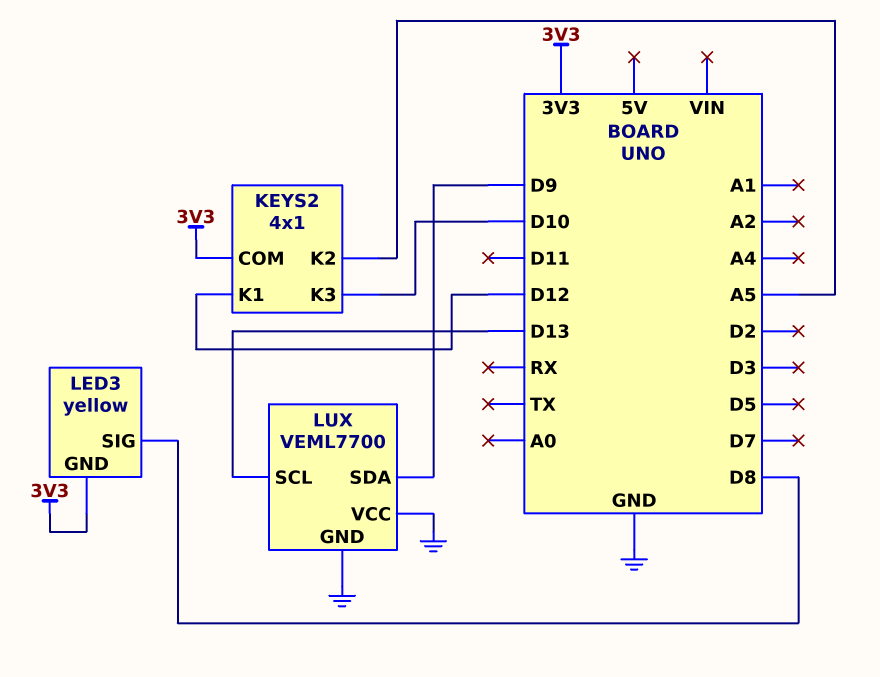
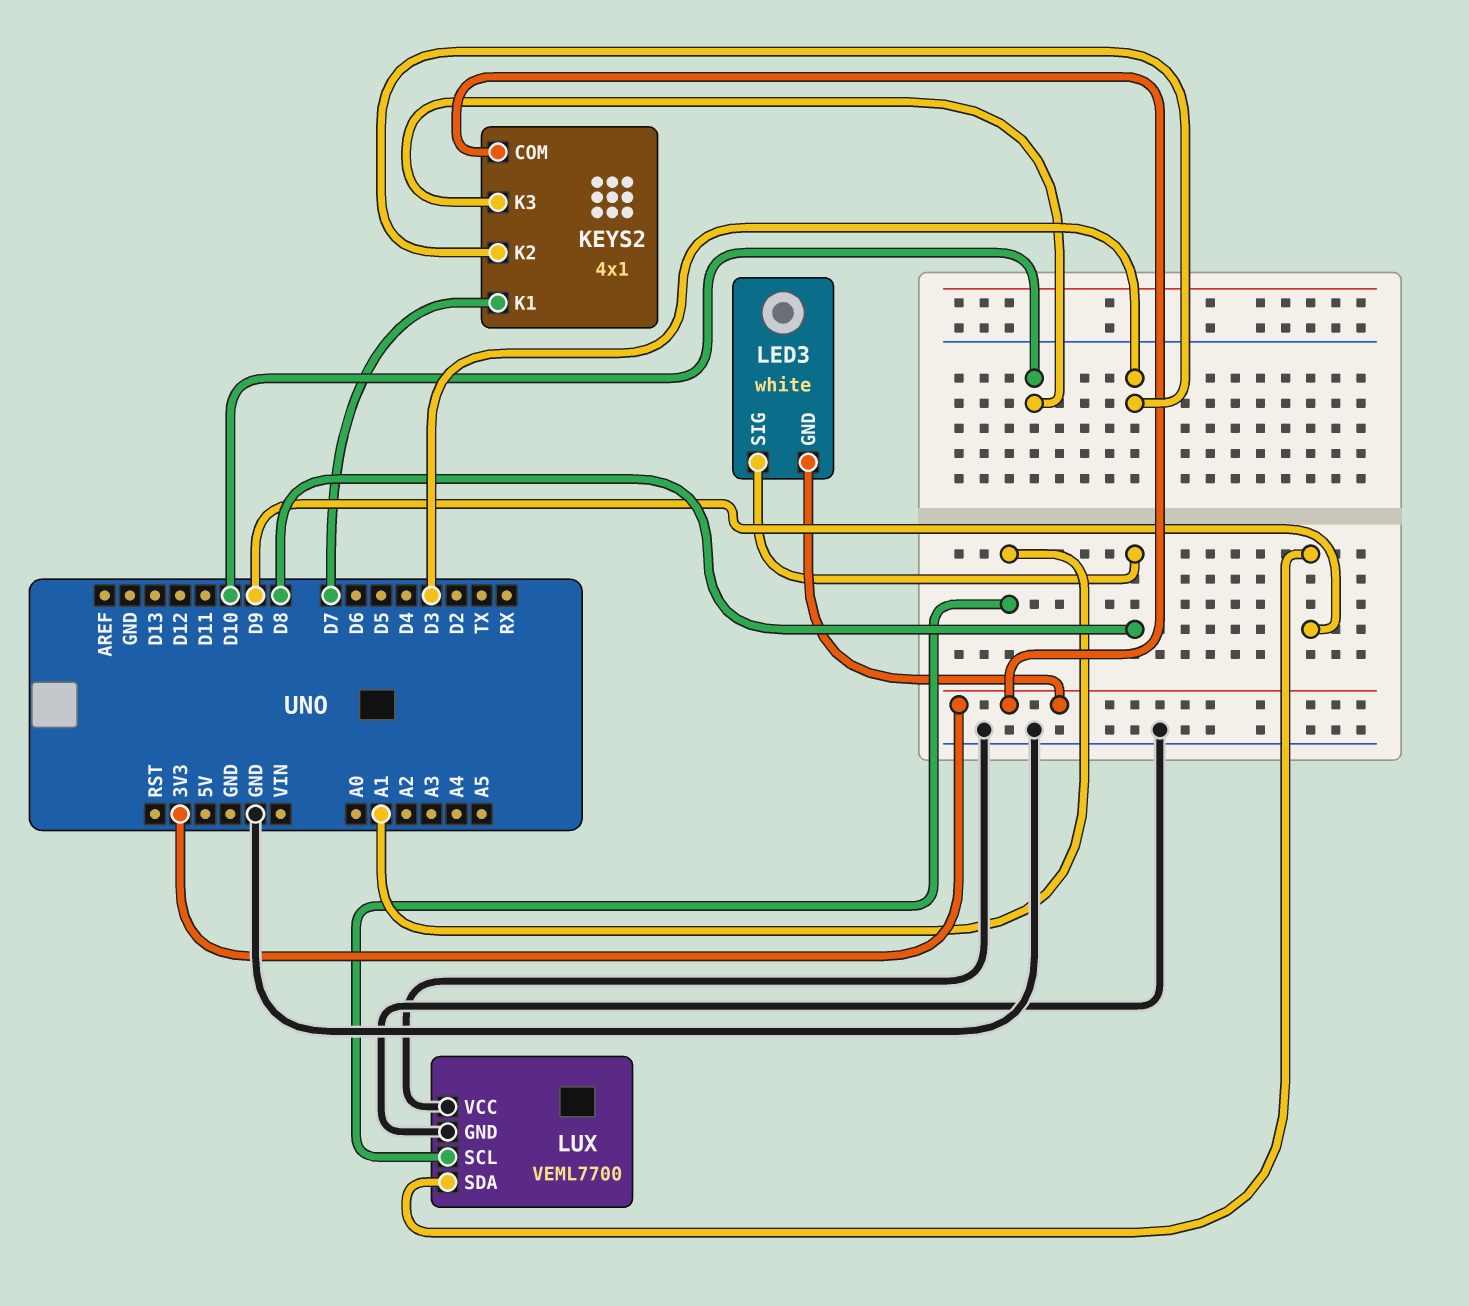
KEYS2 pin K1: D12 -> D7
KEYS2 pin K2: A5 -> D3
LED3: yellow -> white
LUX pin SCL: D13 -> A1

